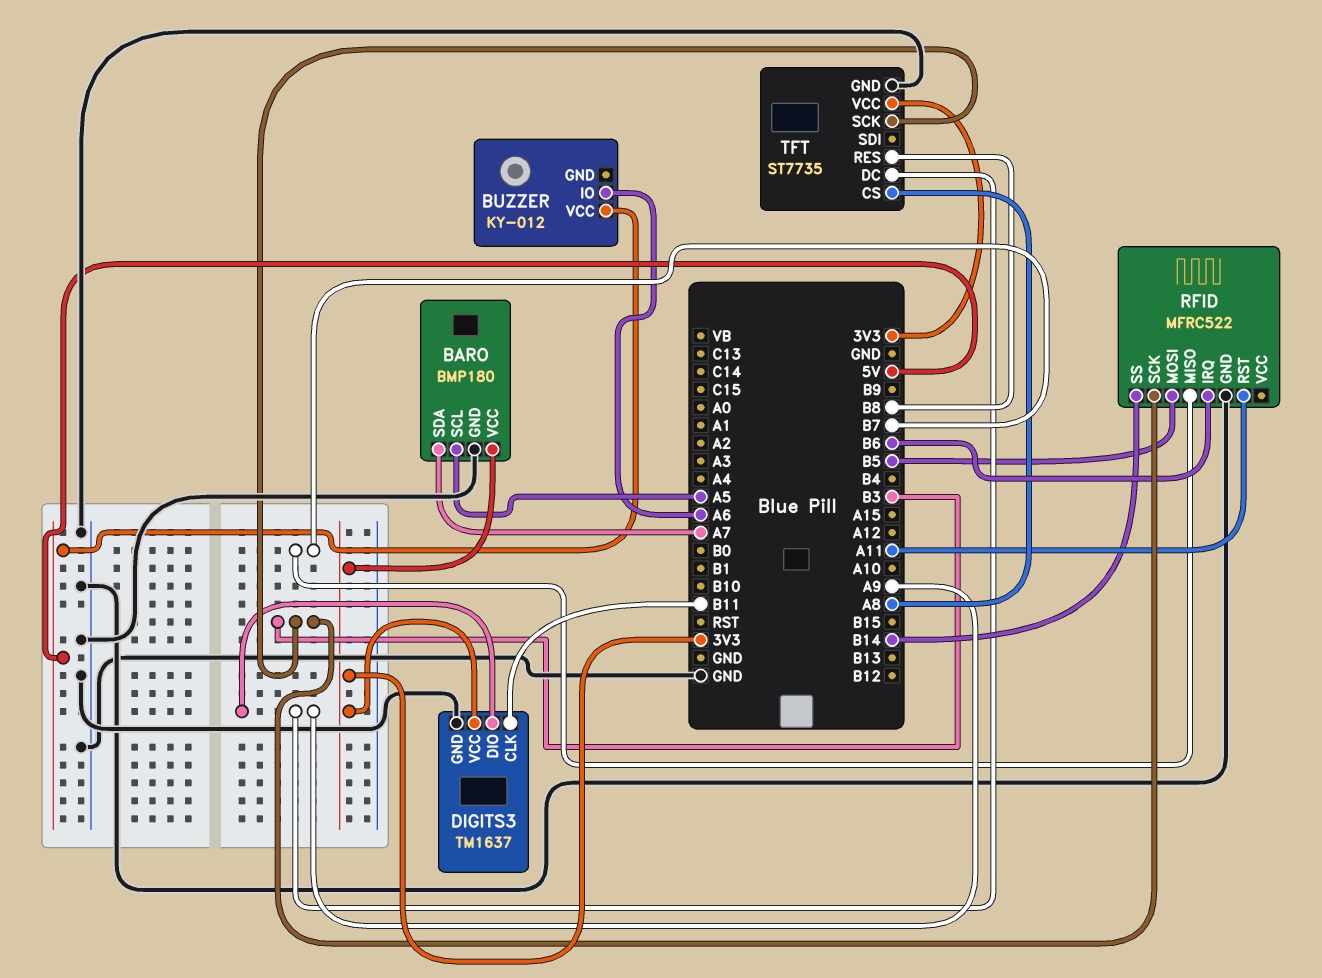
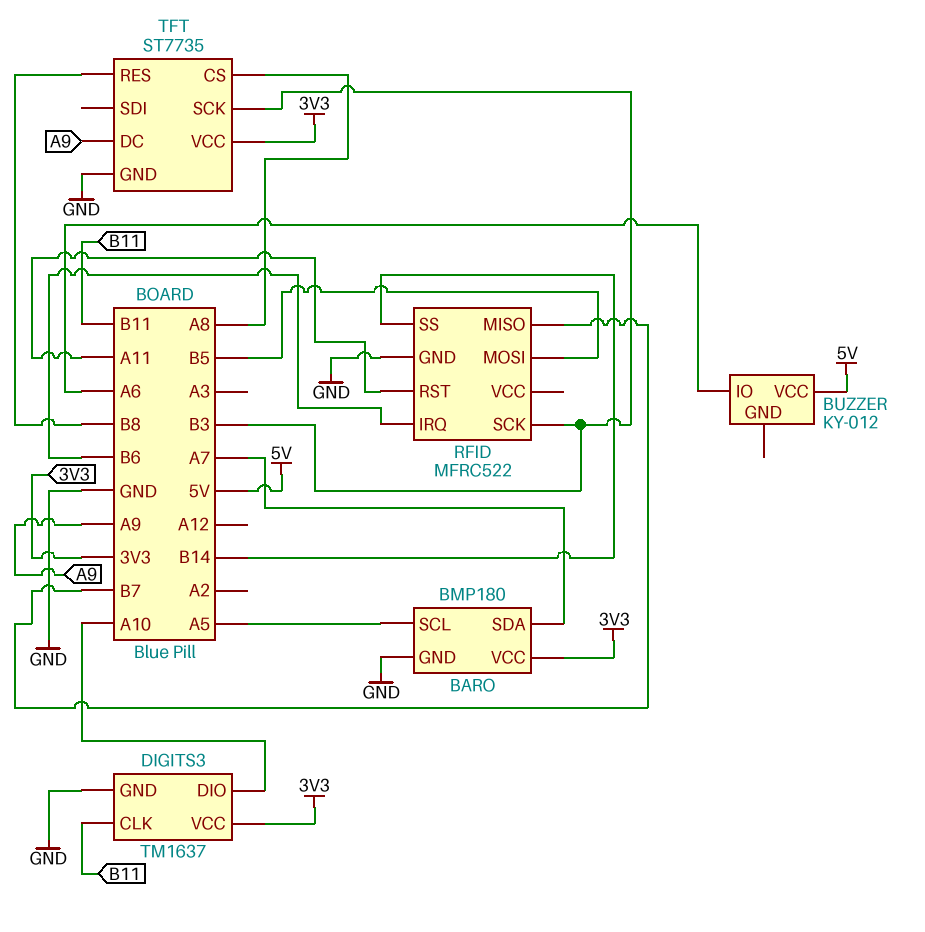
DIGITS3 pin DIO: A9 -> A10

